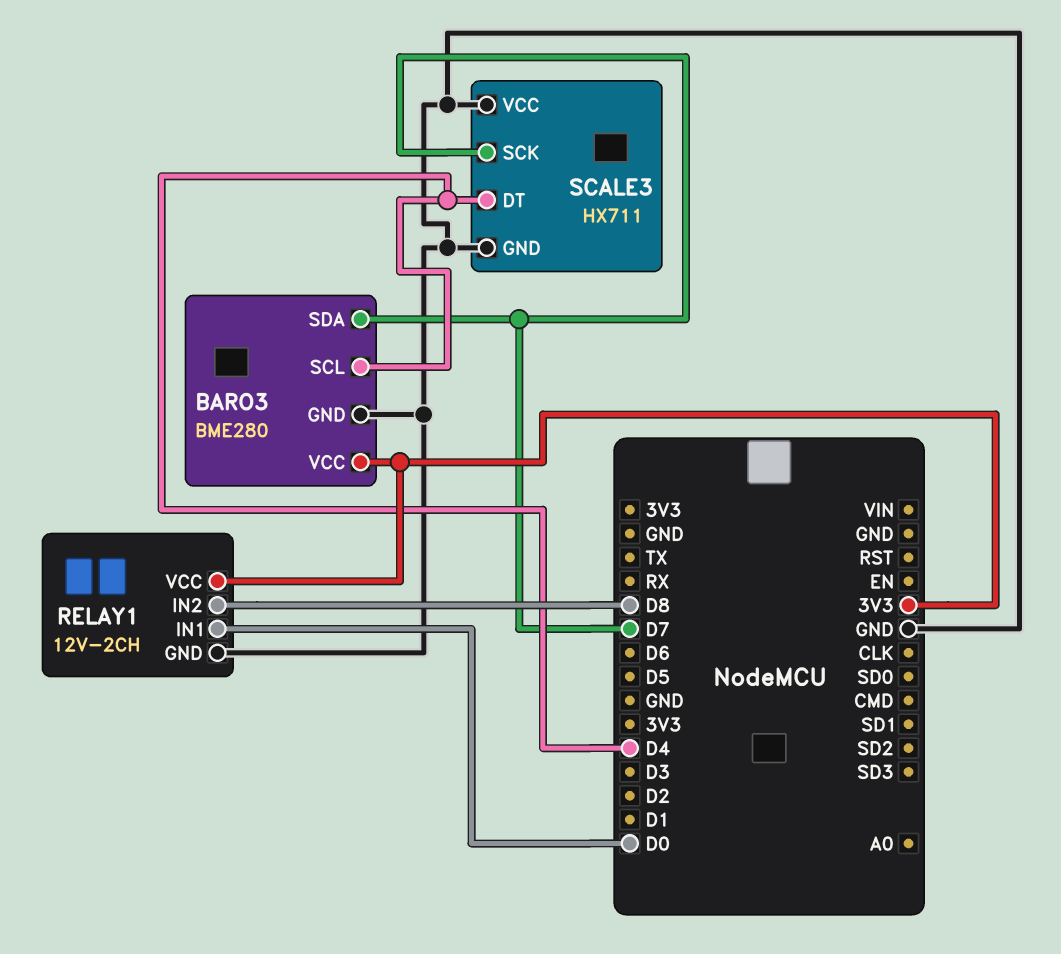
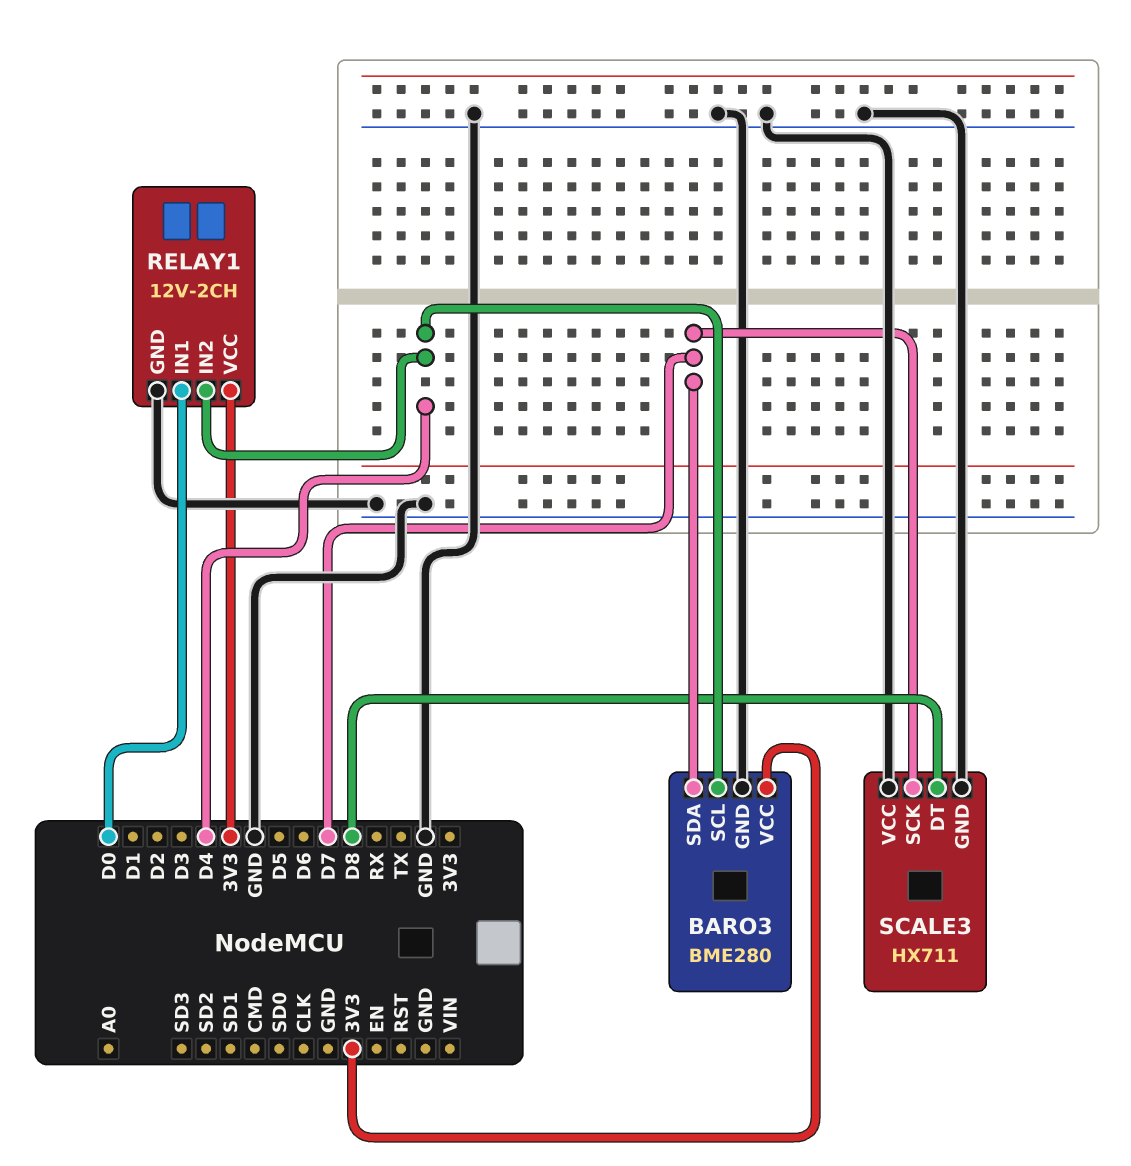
RELAY1 pin IN2: D8 -> D4
SCALE3 pin DT: D4 -> D8

